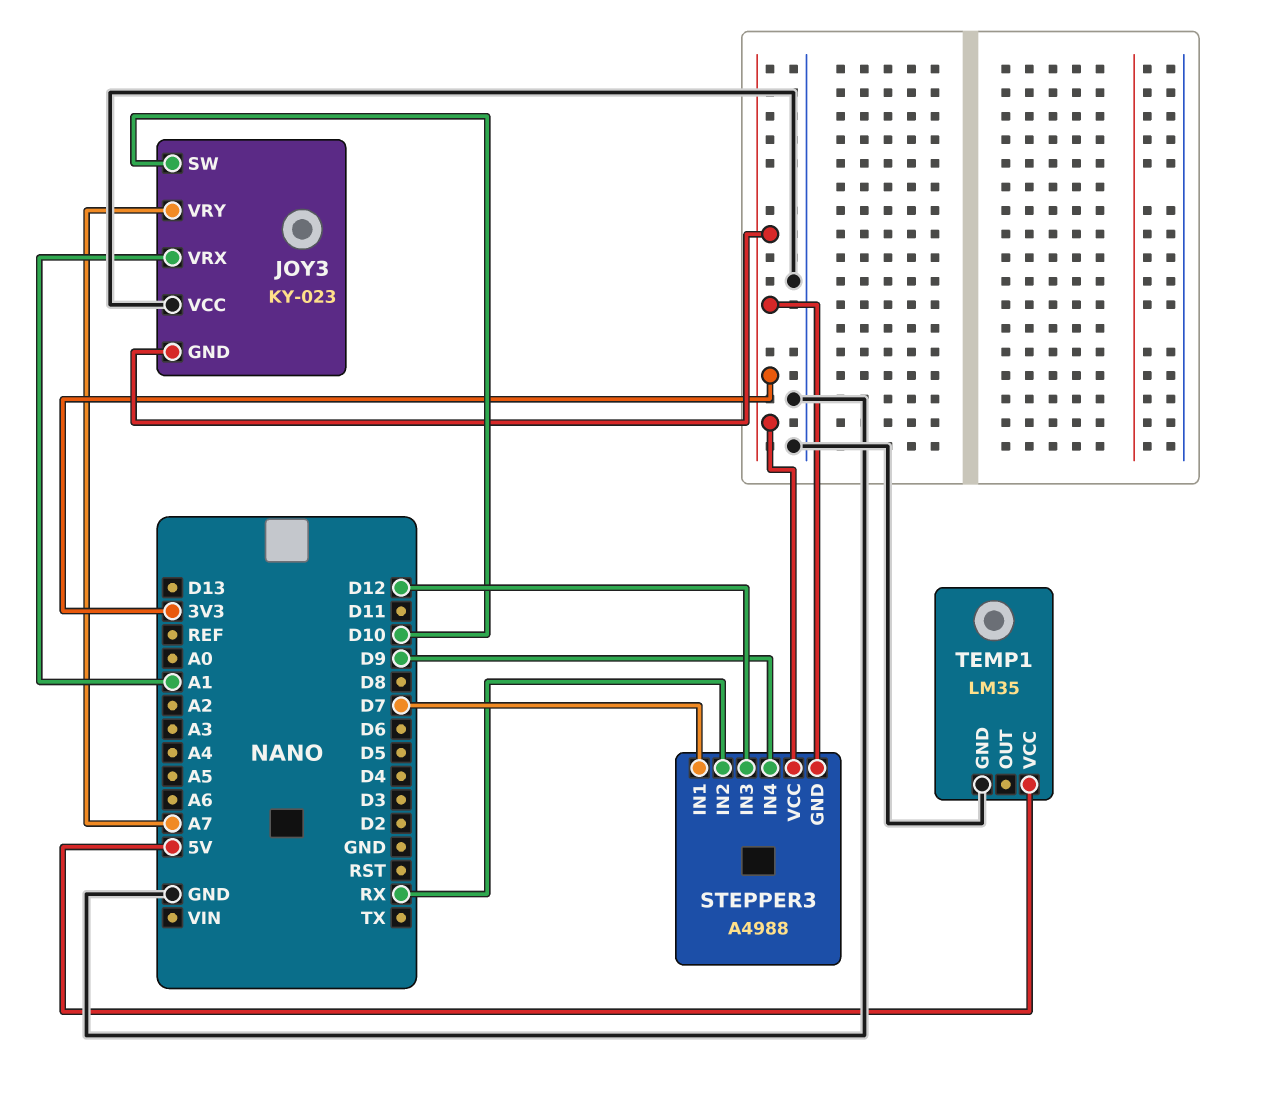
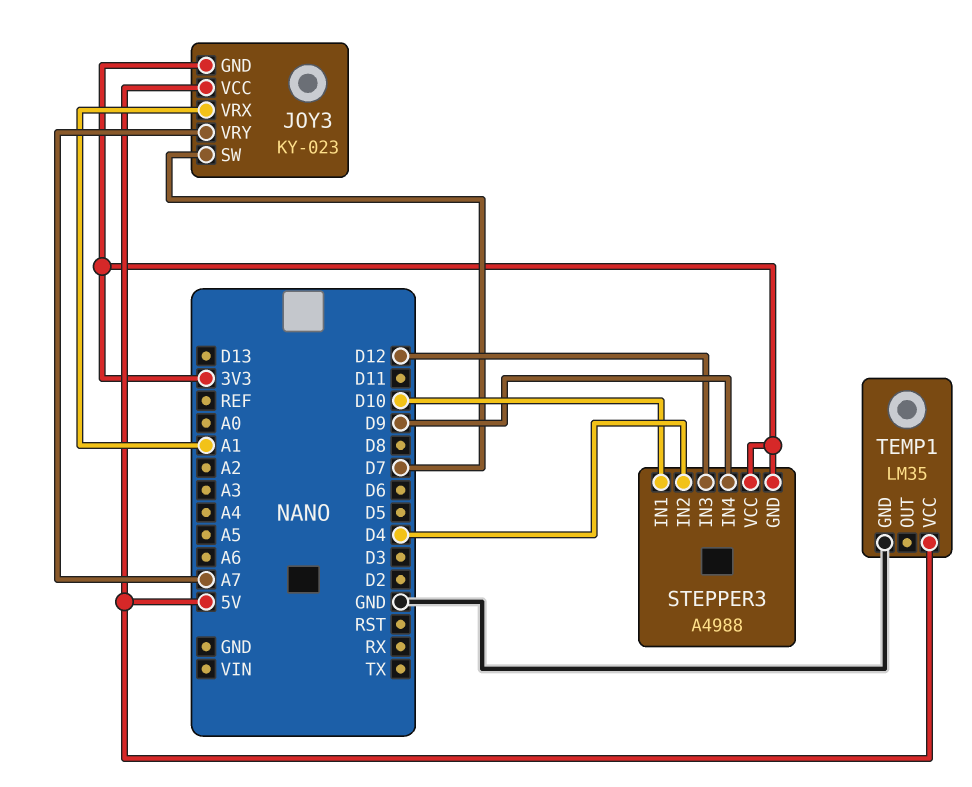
JOY3 pin SW: D10 -> D7
JOY3 pin VCC: GND -> 5V
STEPPER3 pin IN1: D7 -> D10
STEPPER3 pin IN2: RX -> D4

